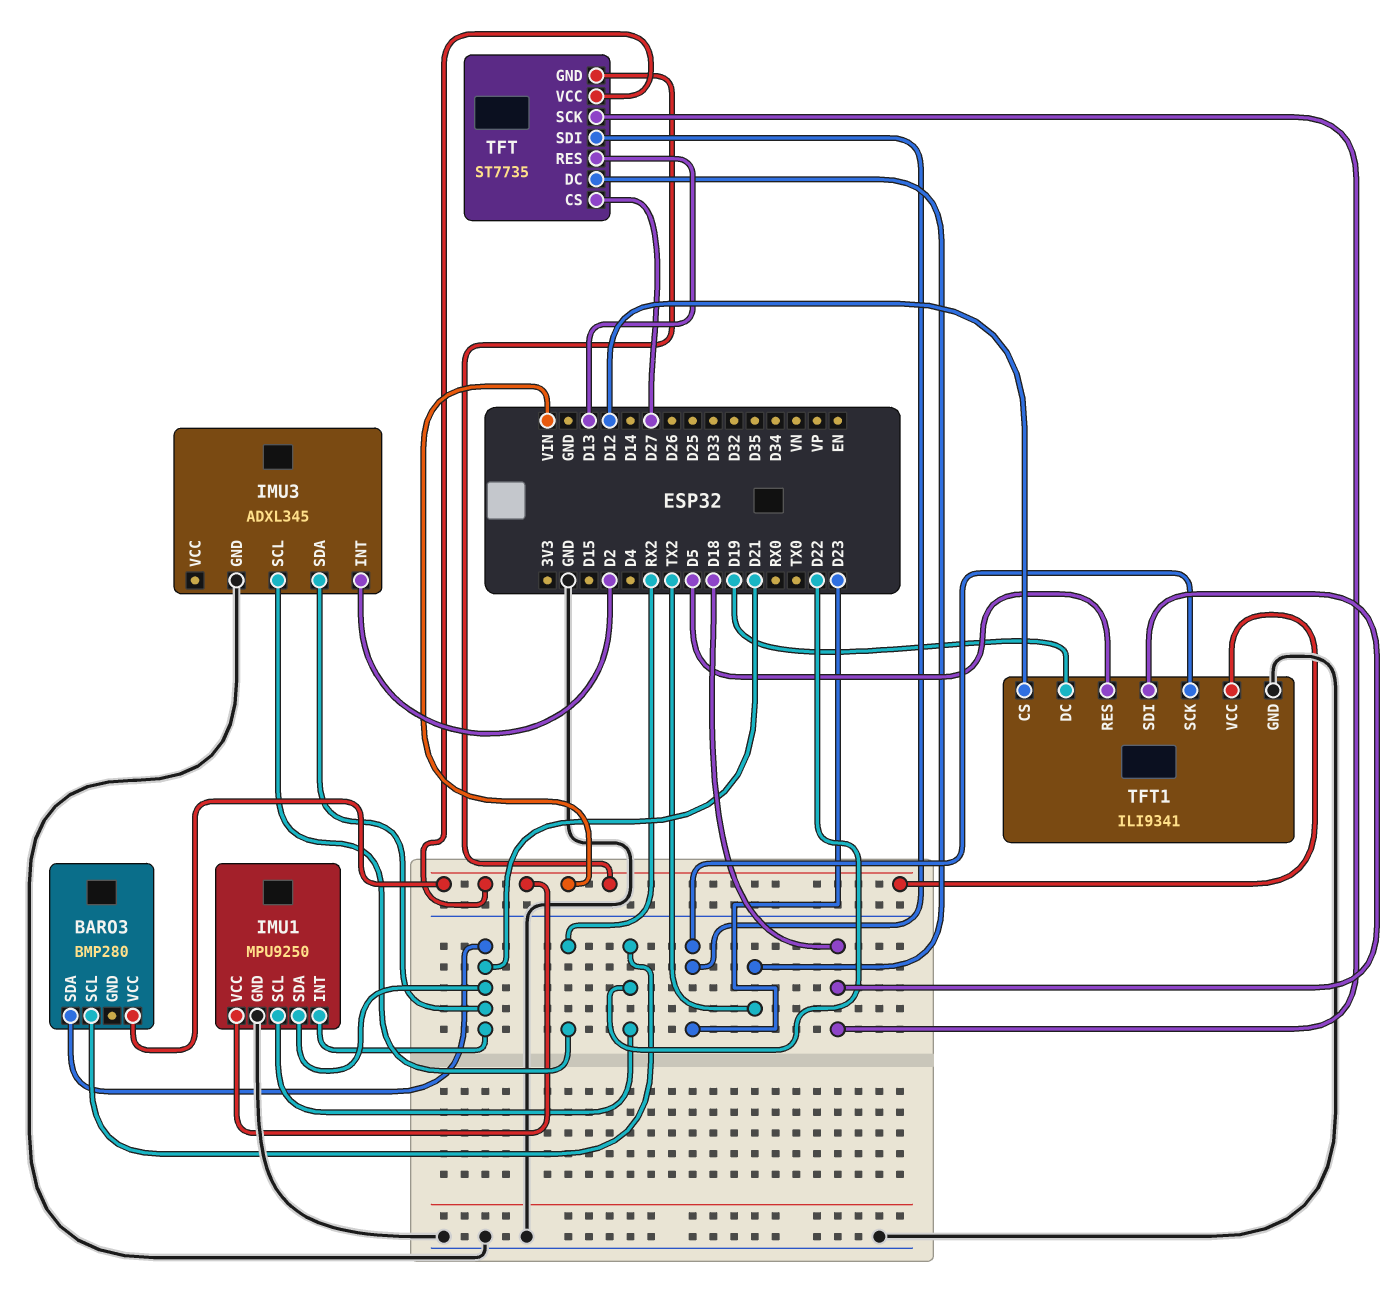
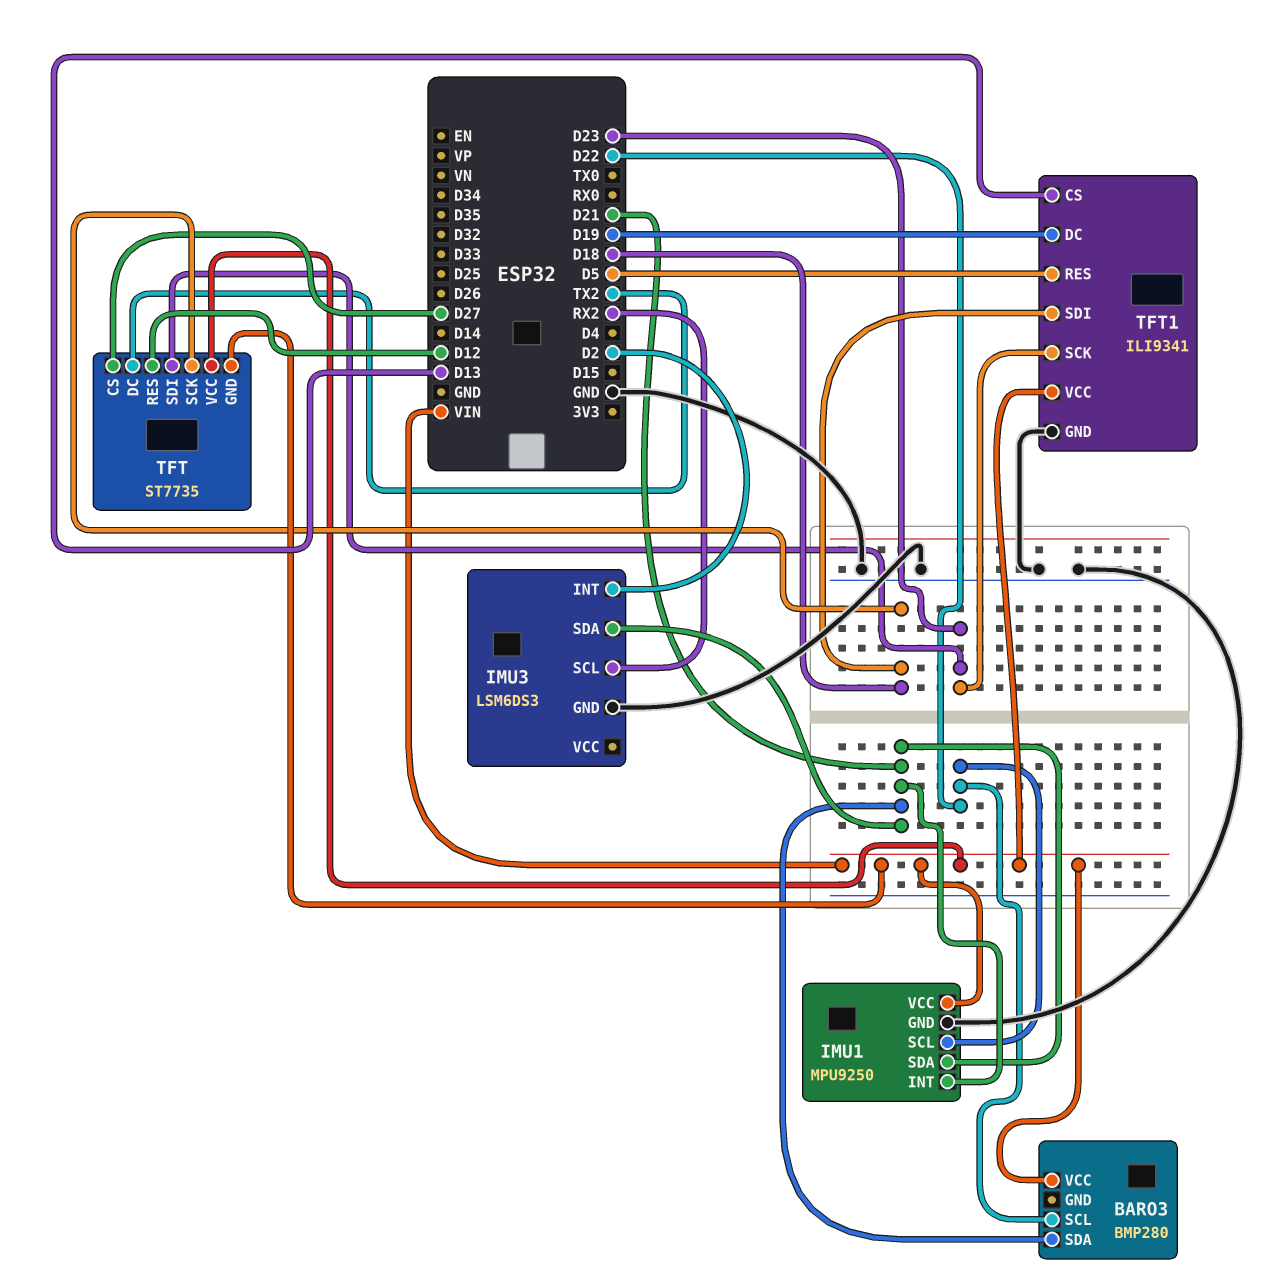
IMU3: ADXL345 -> LSM6DS3
TFT pin RES: D13 -> D12
TFT1 pin CS: D12 -> D13

